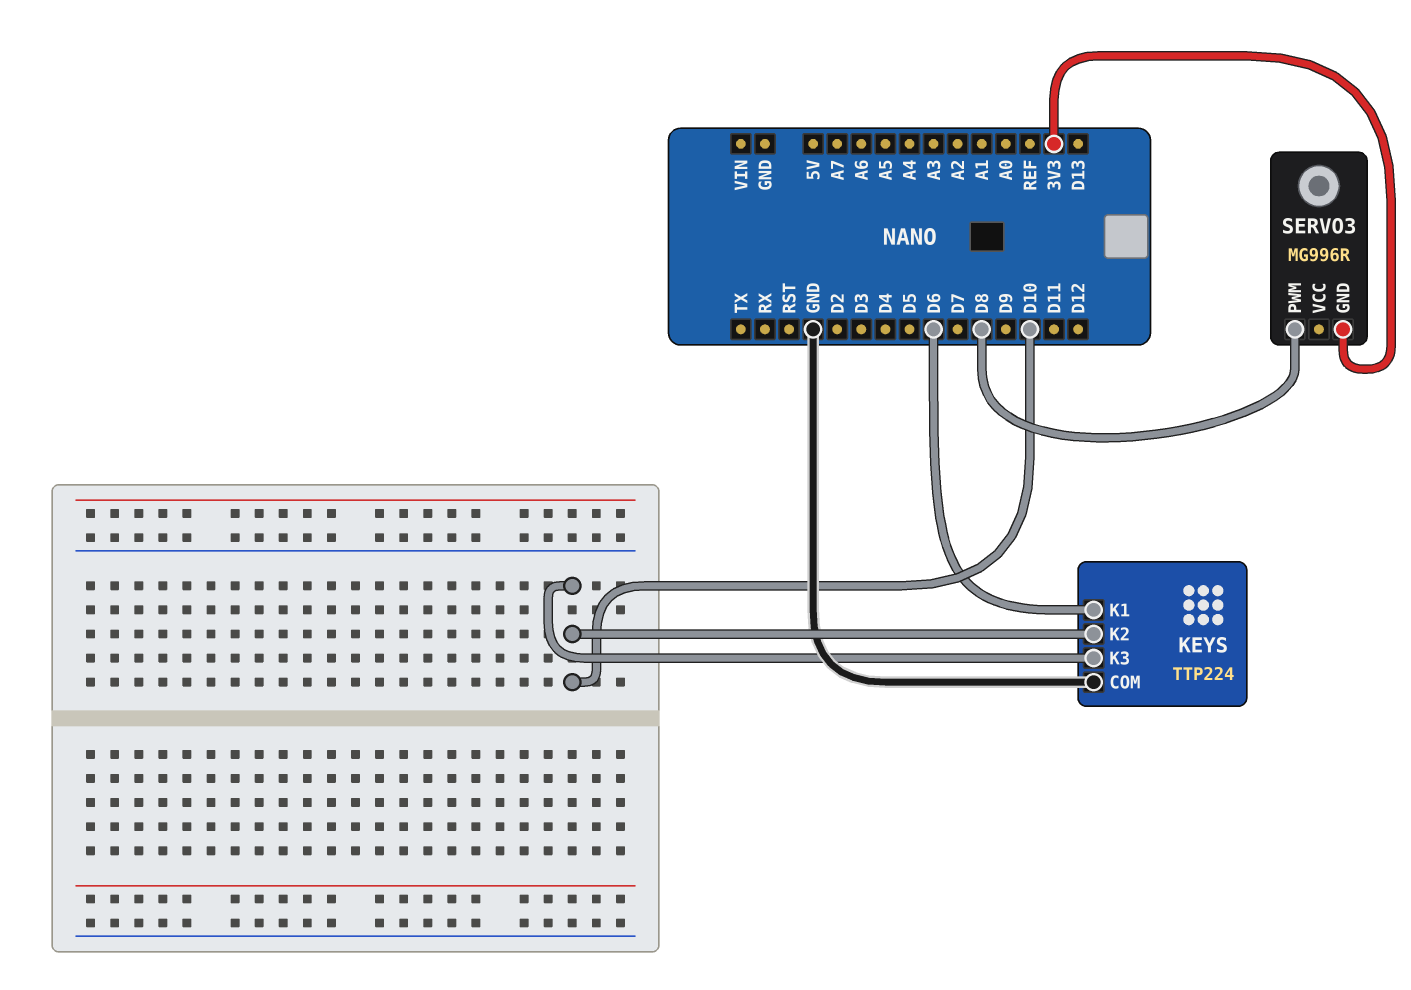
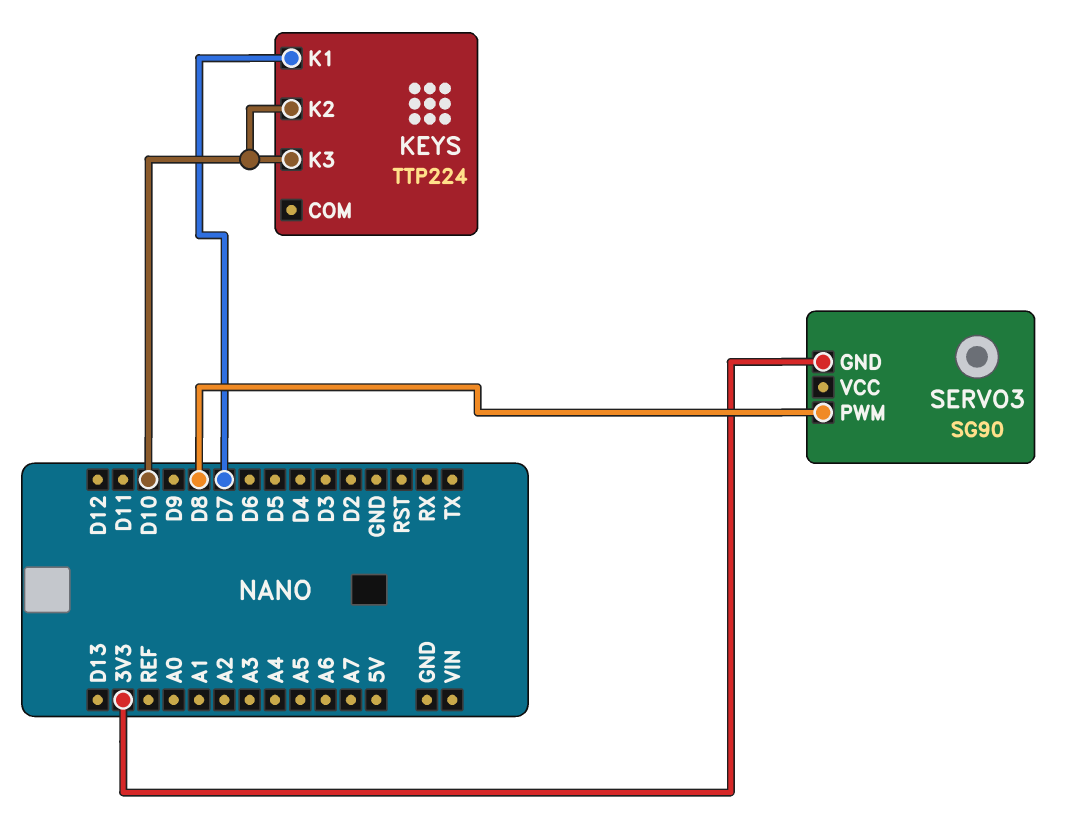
KEYS pin COM: GND -> none
KEYS pin K1: D6 -> D7
SERVO3: MG996R -> SG90

